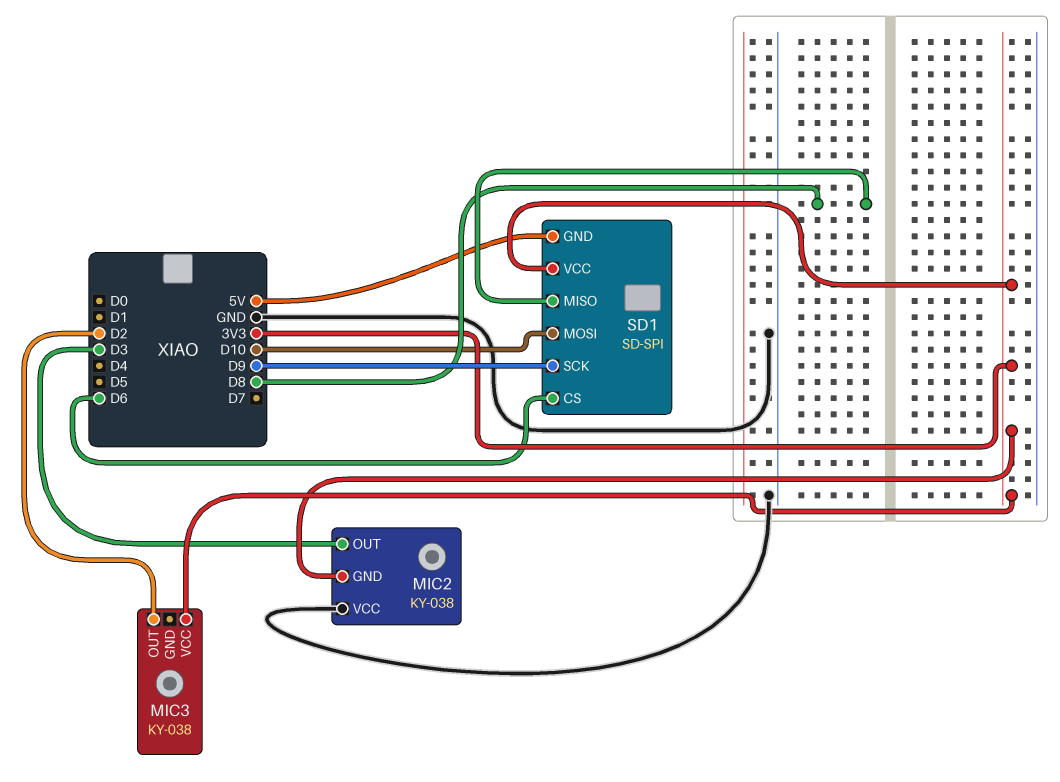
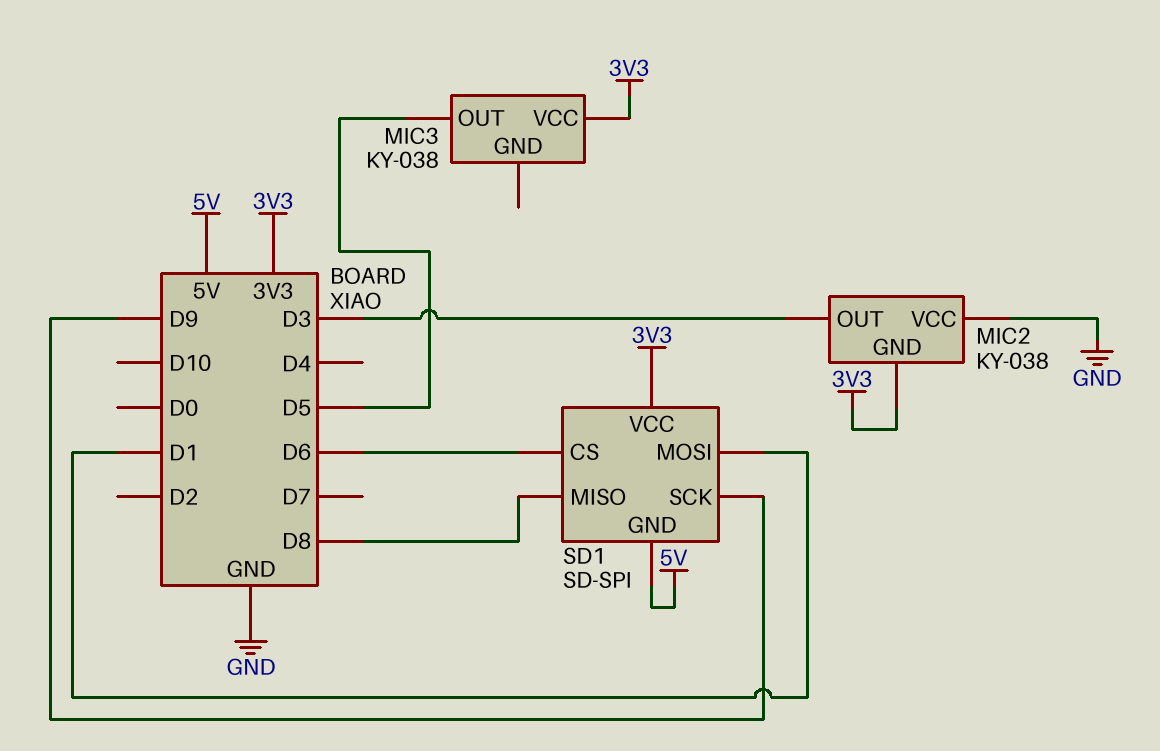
MIC3 pin OUT: D2 -> D5
SD1 pin MOSI: D10 -> D1

